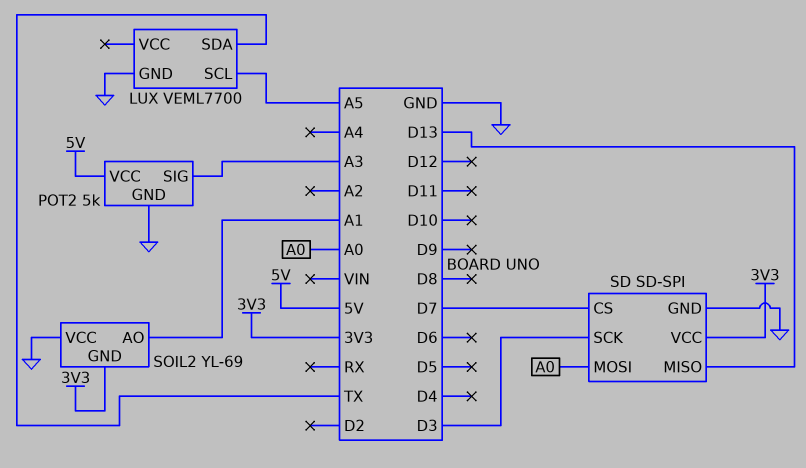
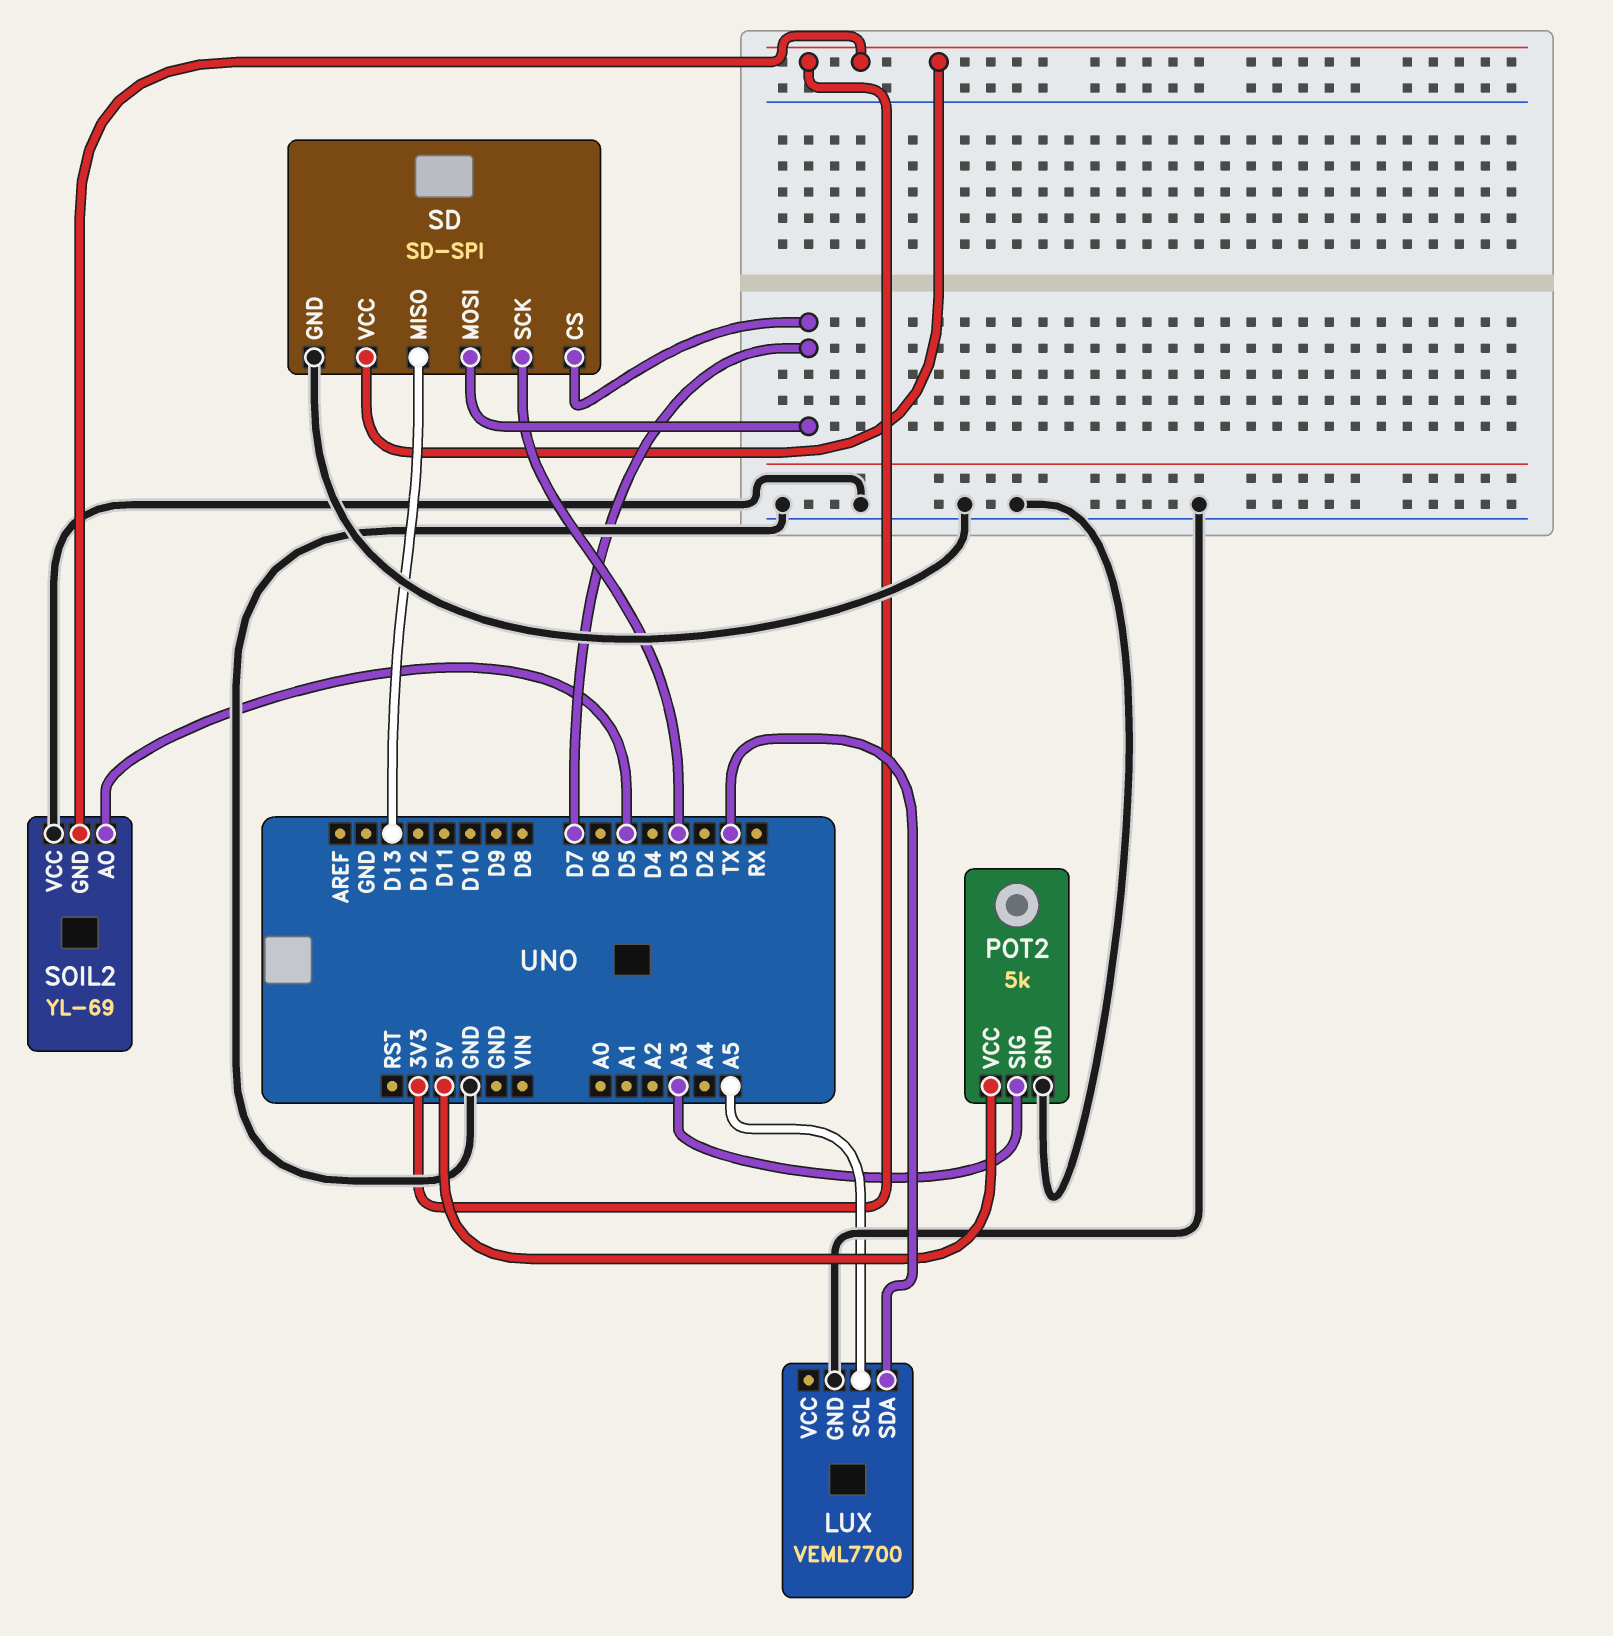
SD pin MOSI: A0 -> D7
SOIL2 pin AO: A1 -> D5

